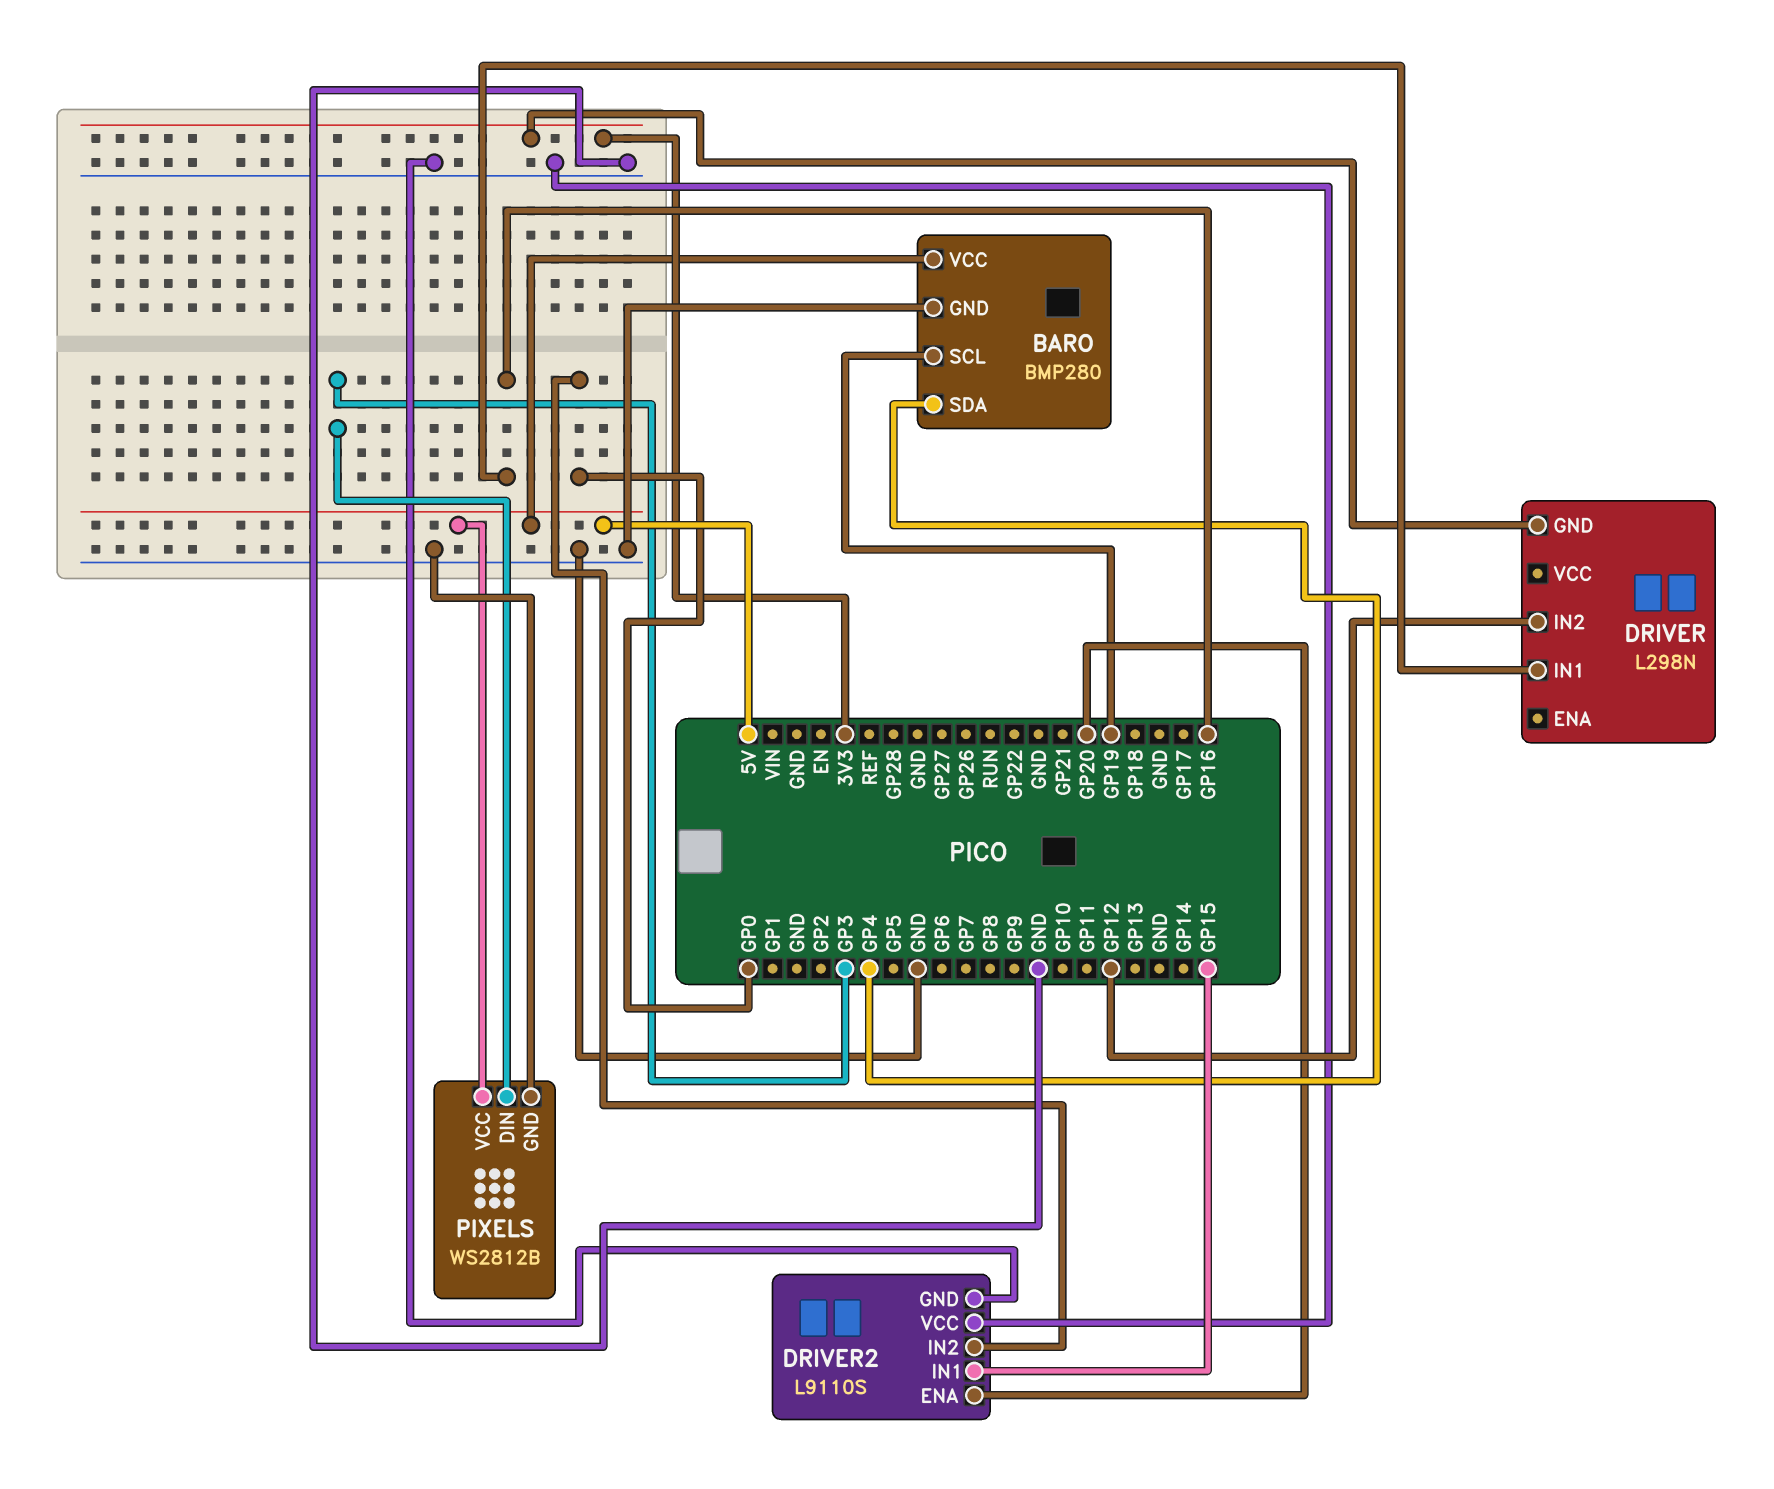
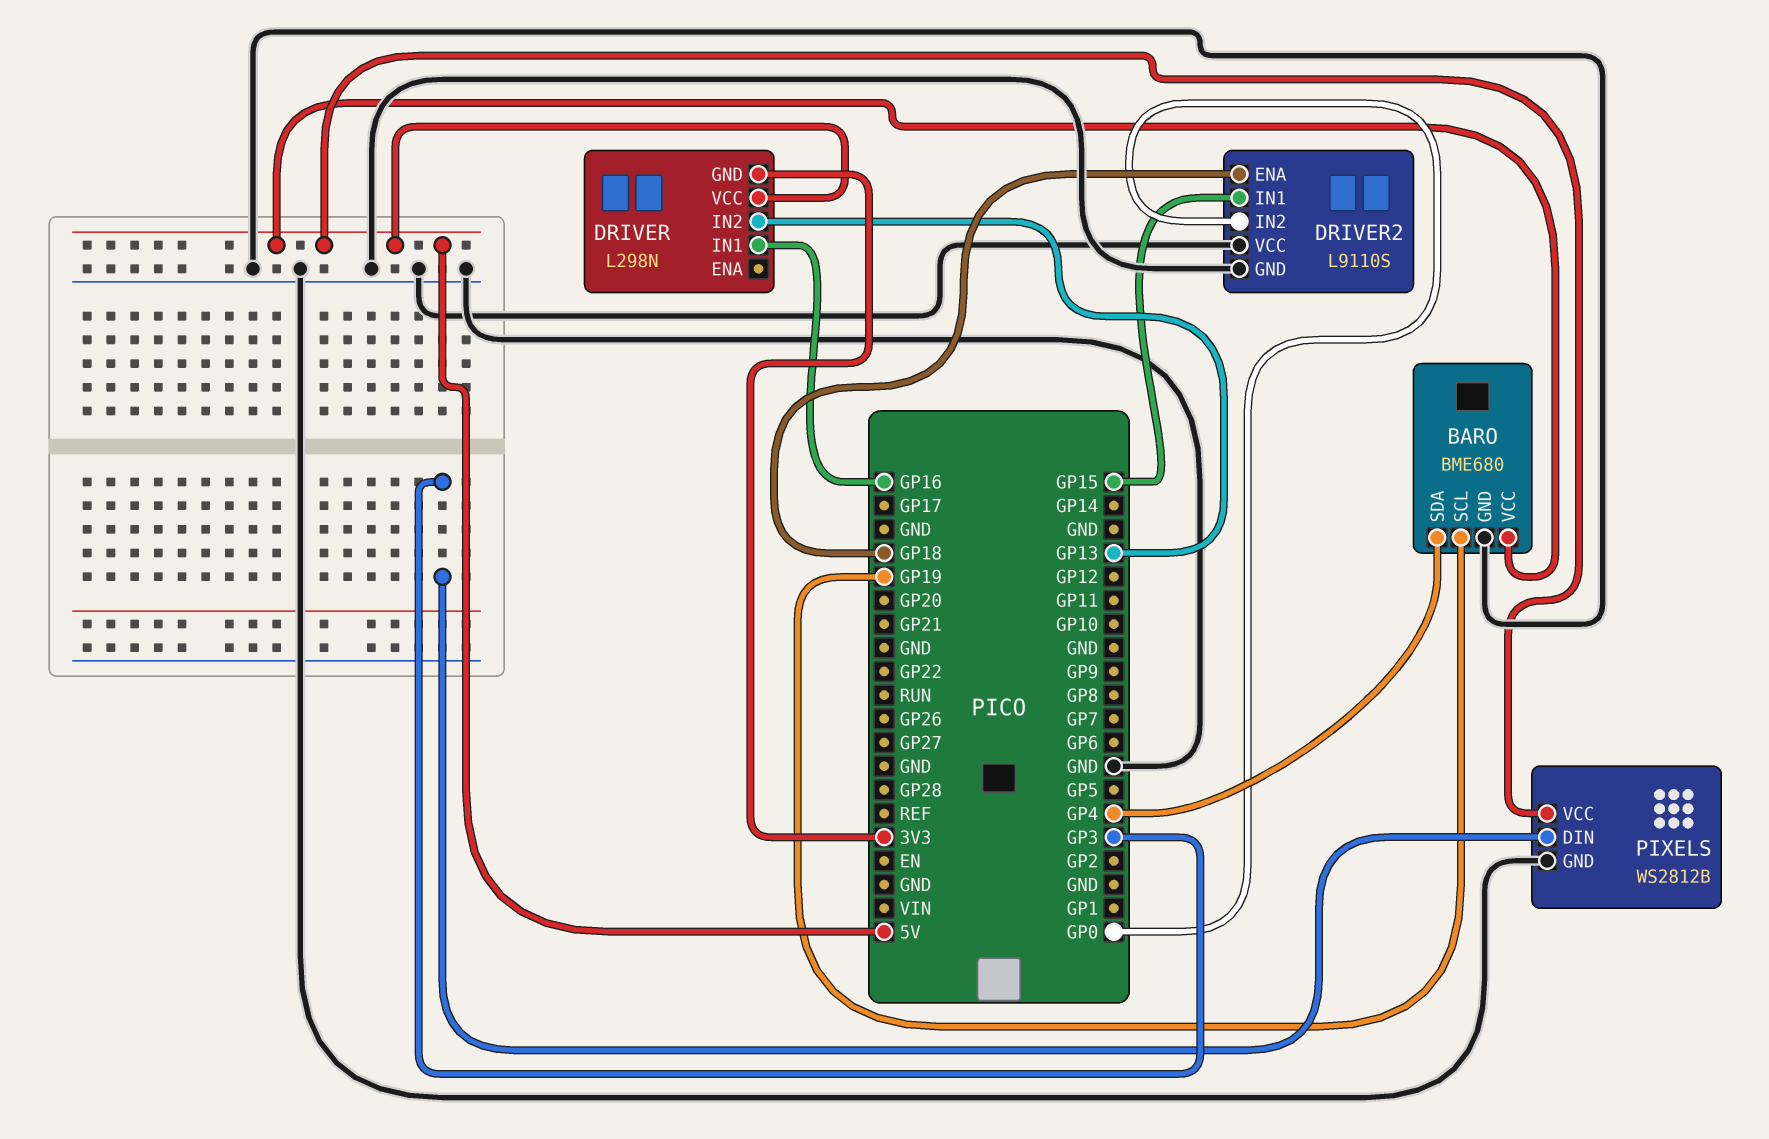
BARO: BMP280 -> BME680
DRIVER pin IN2: GP12 -> GP13
DRIVER pin VCC: none -> 5V
DRIVER2 pin ENA: GP20 -> GP18

